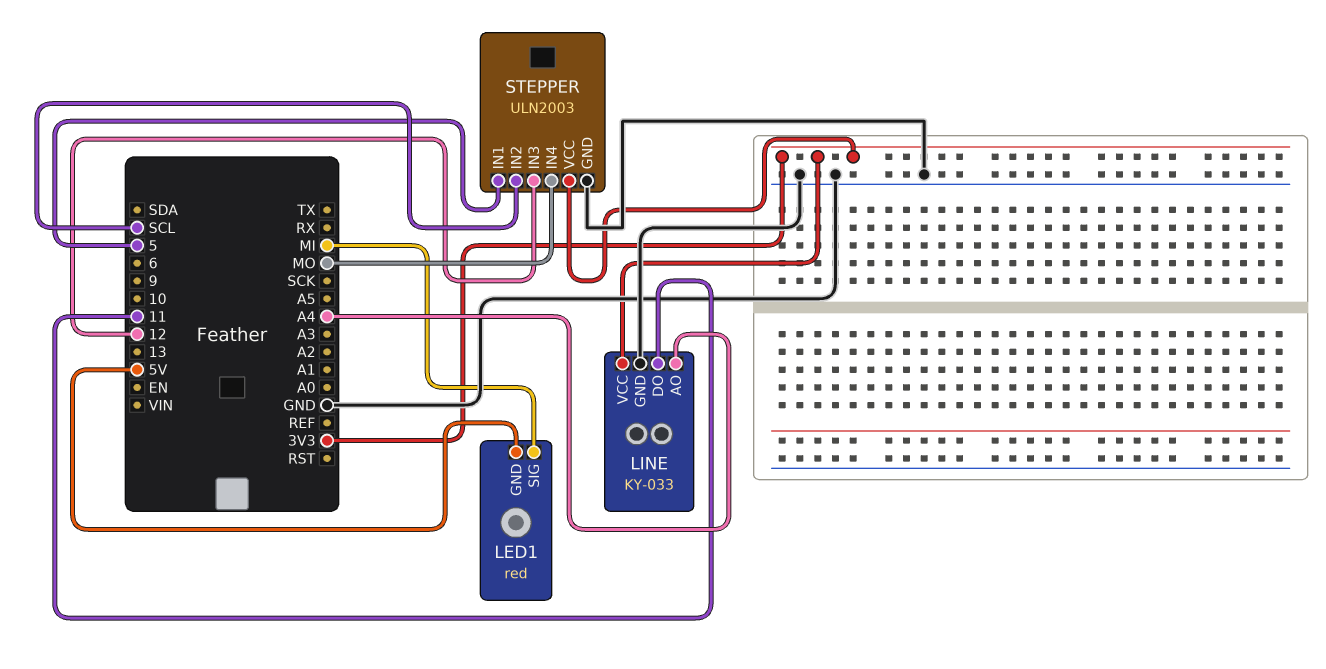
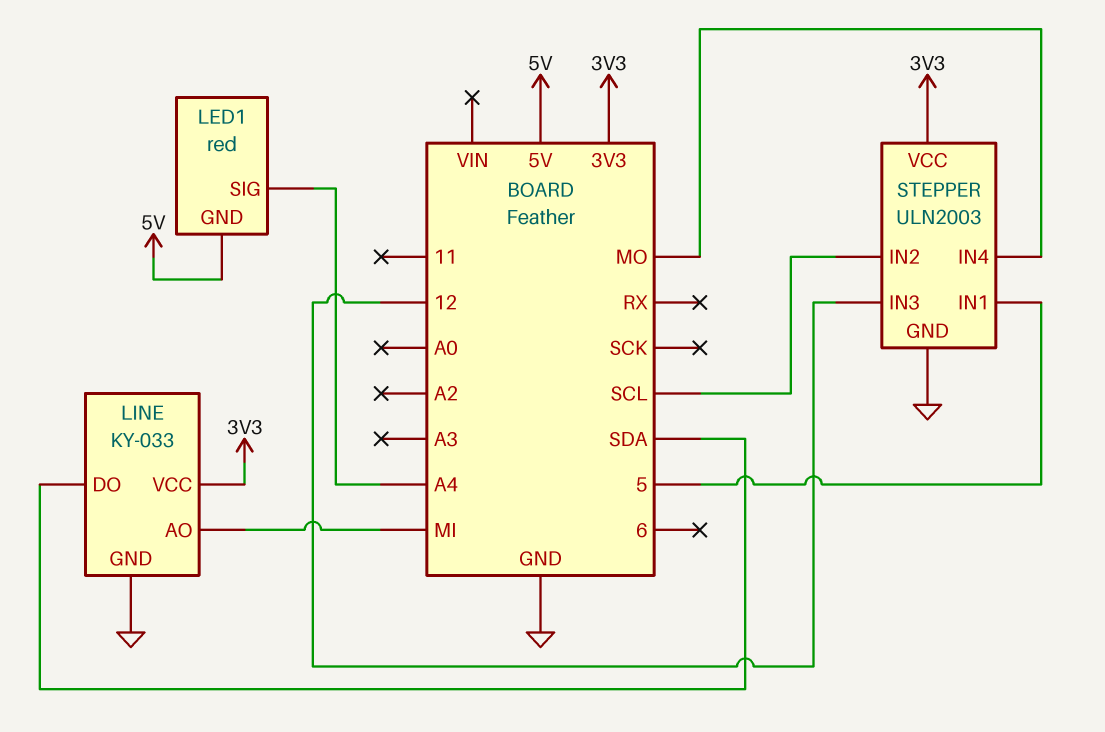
LED1 pin SIG: MI -> A4
LINE pin AO: A4 -> MI
LINE pin DO: 11 -> SDA

